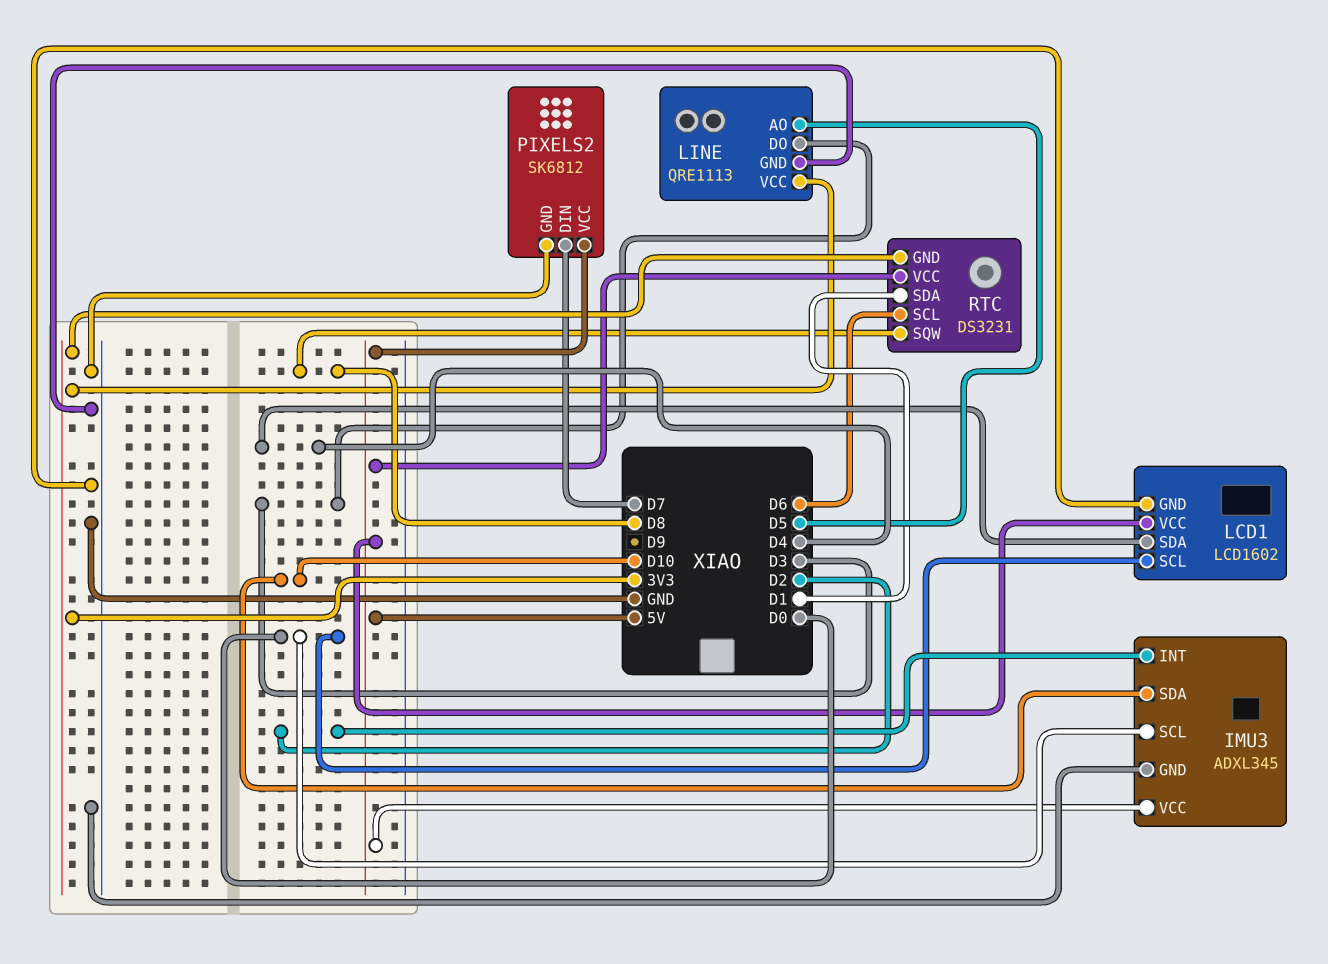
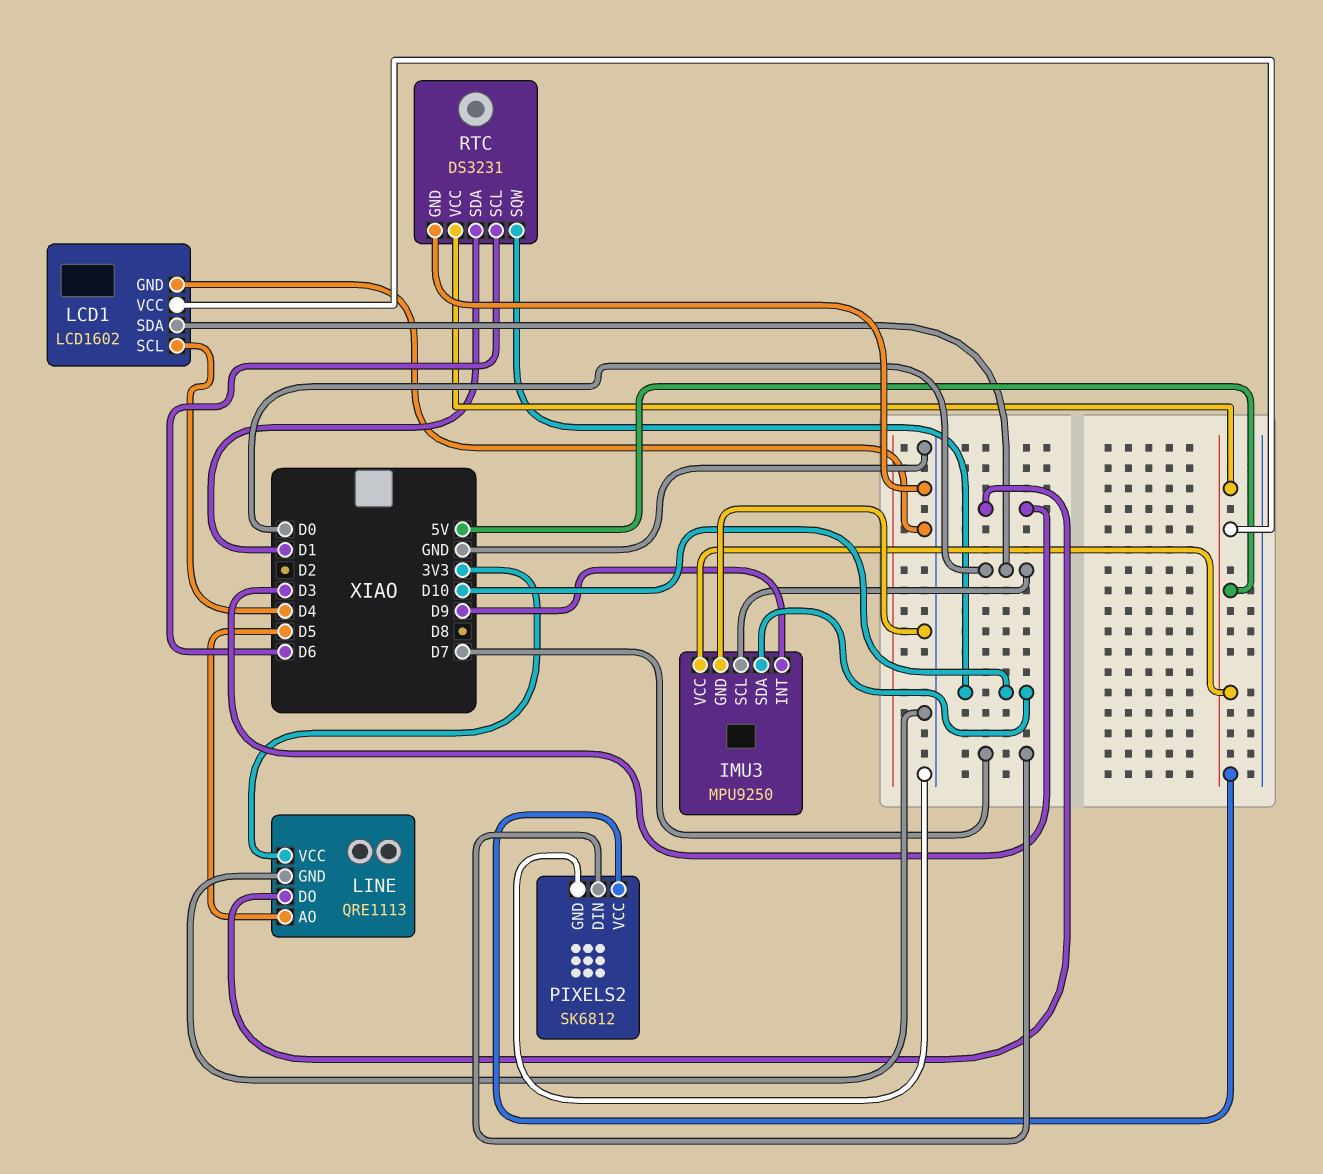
IMU3: ADXL345 -> MPU9250
IMU3 pin INT: D2 -> D9
LCD1 pin SCL: D0 -> D4
LCD1 pin SDA: D4 -> D0
RTC pin GND: 3V3 -> GND
RTC pin SQW: D8 -> D10

